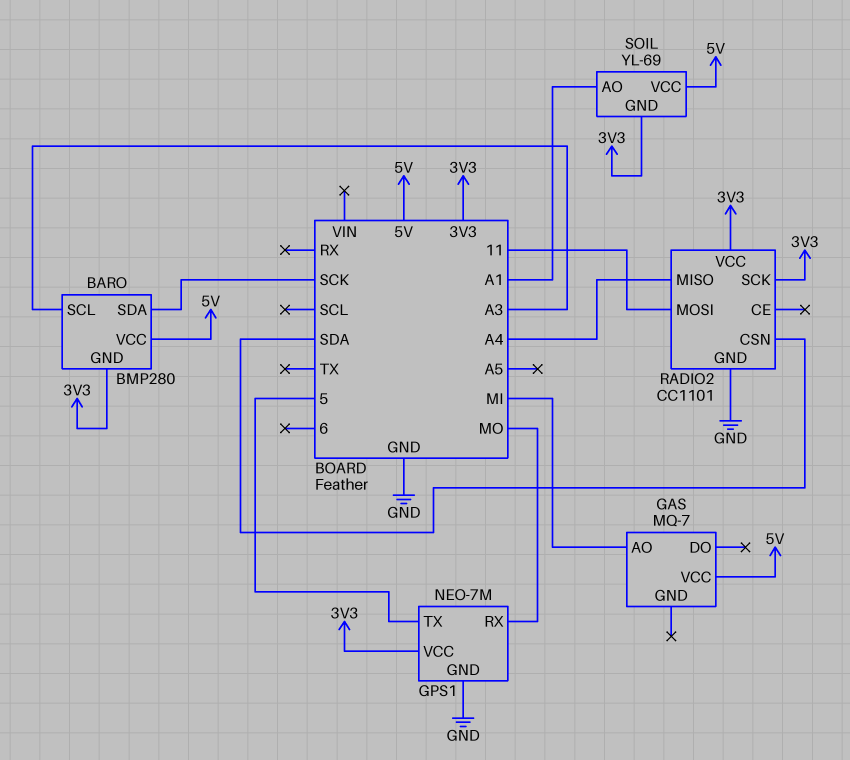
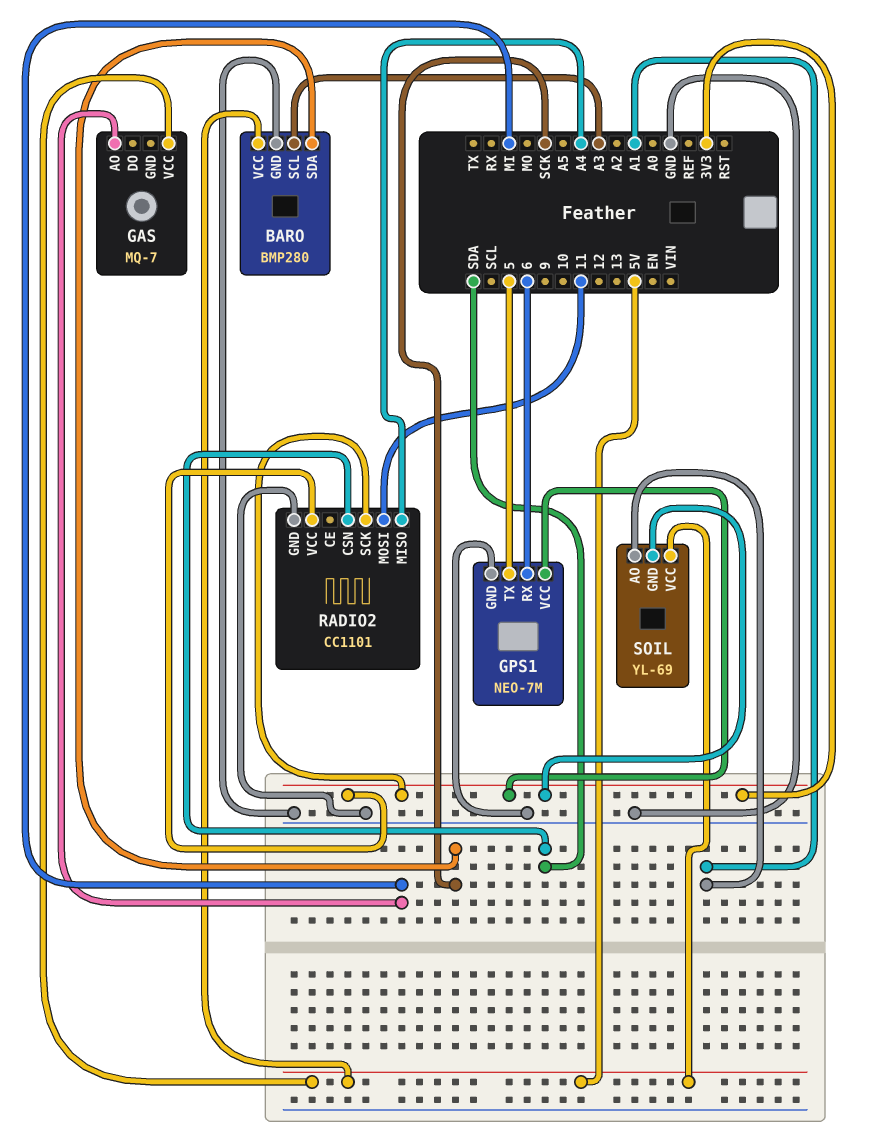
BARO pin GND: 3V3 -> GND
GPS1 pin RX: MO -> 6

